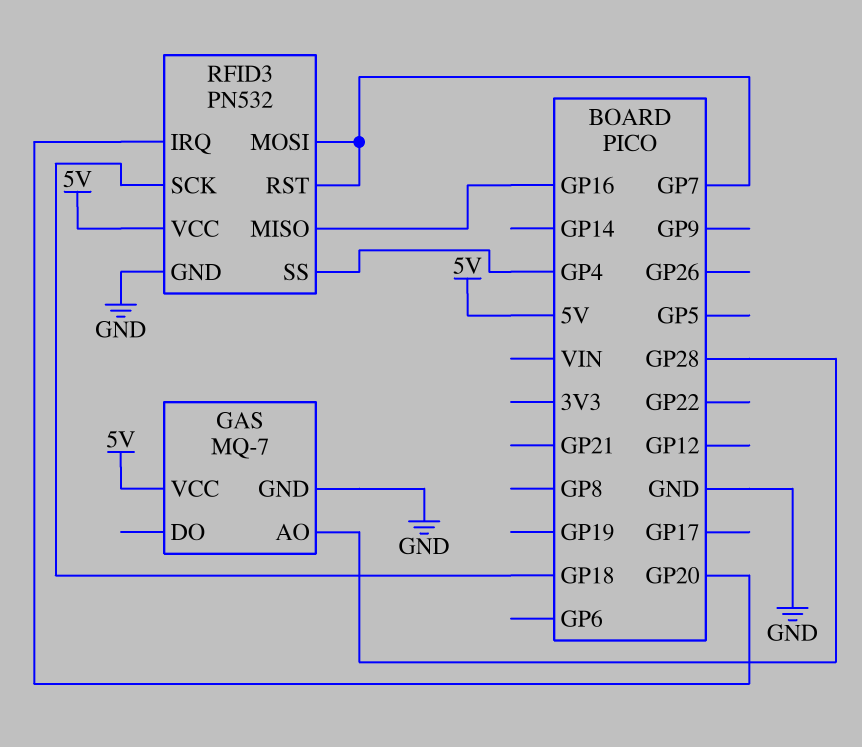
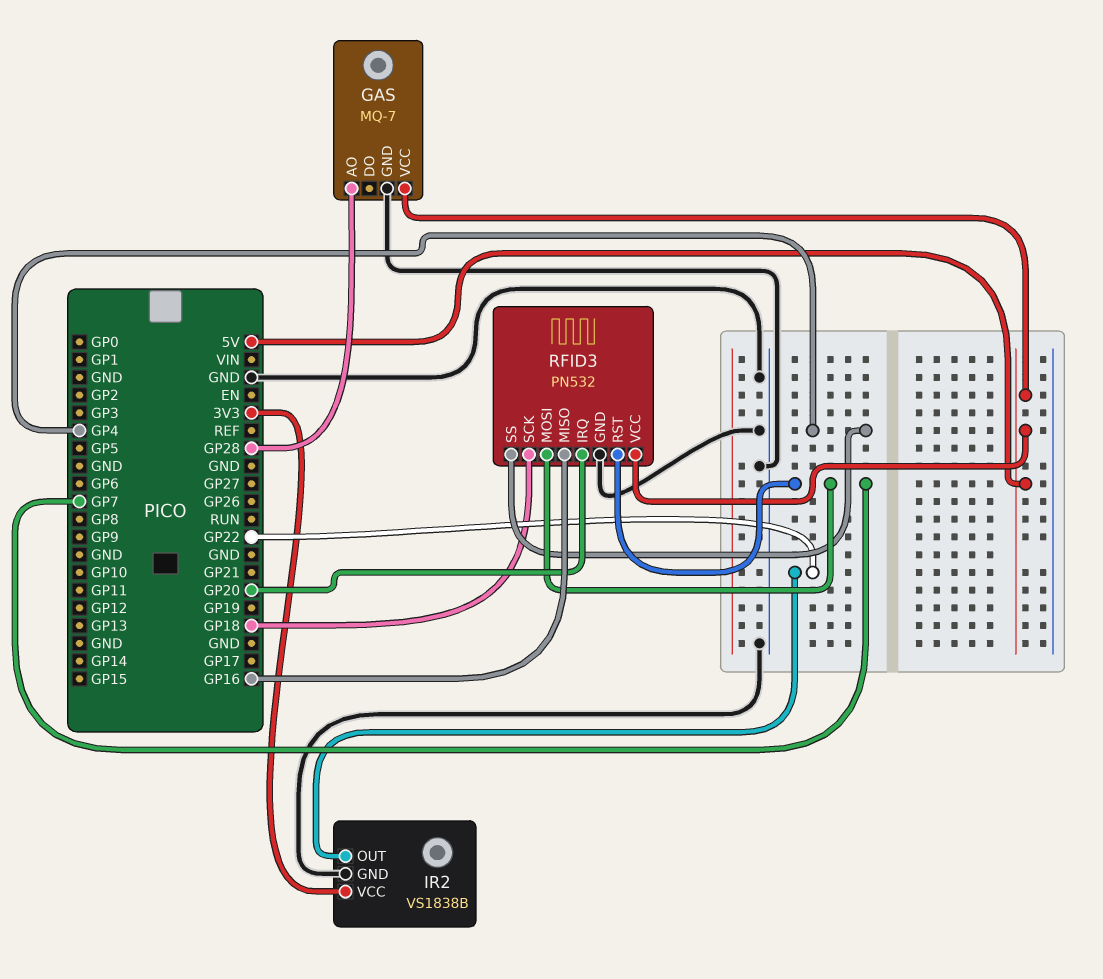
IR2: none -> VS1838B
IR2 pin GND: none -> GND
IR2 pin OUT: none -> GP22
IR2 pin VCC: none -> 3V3

